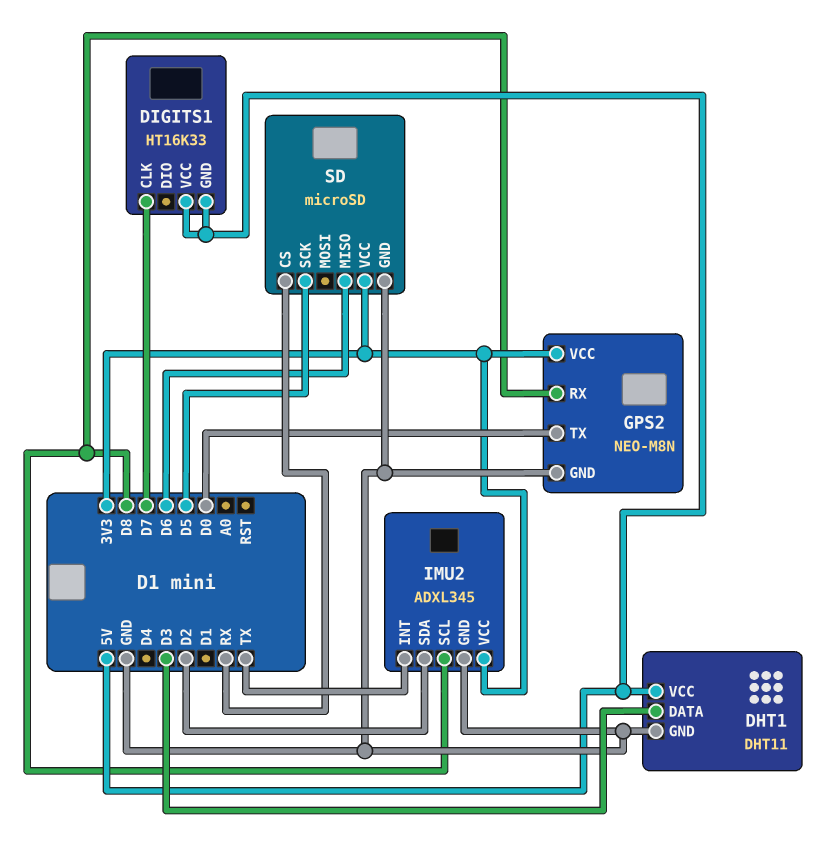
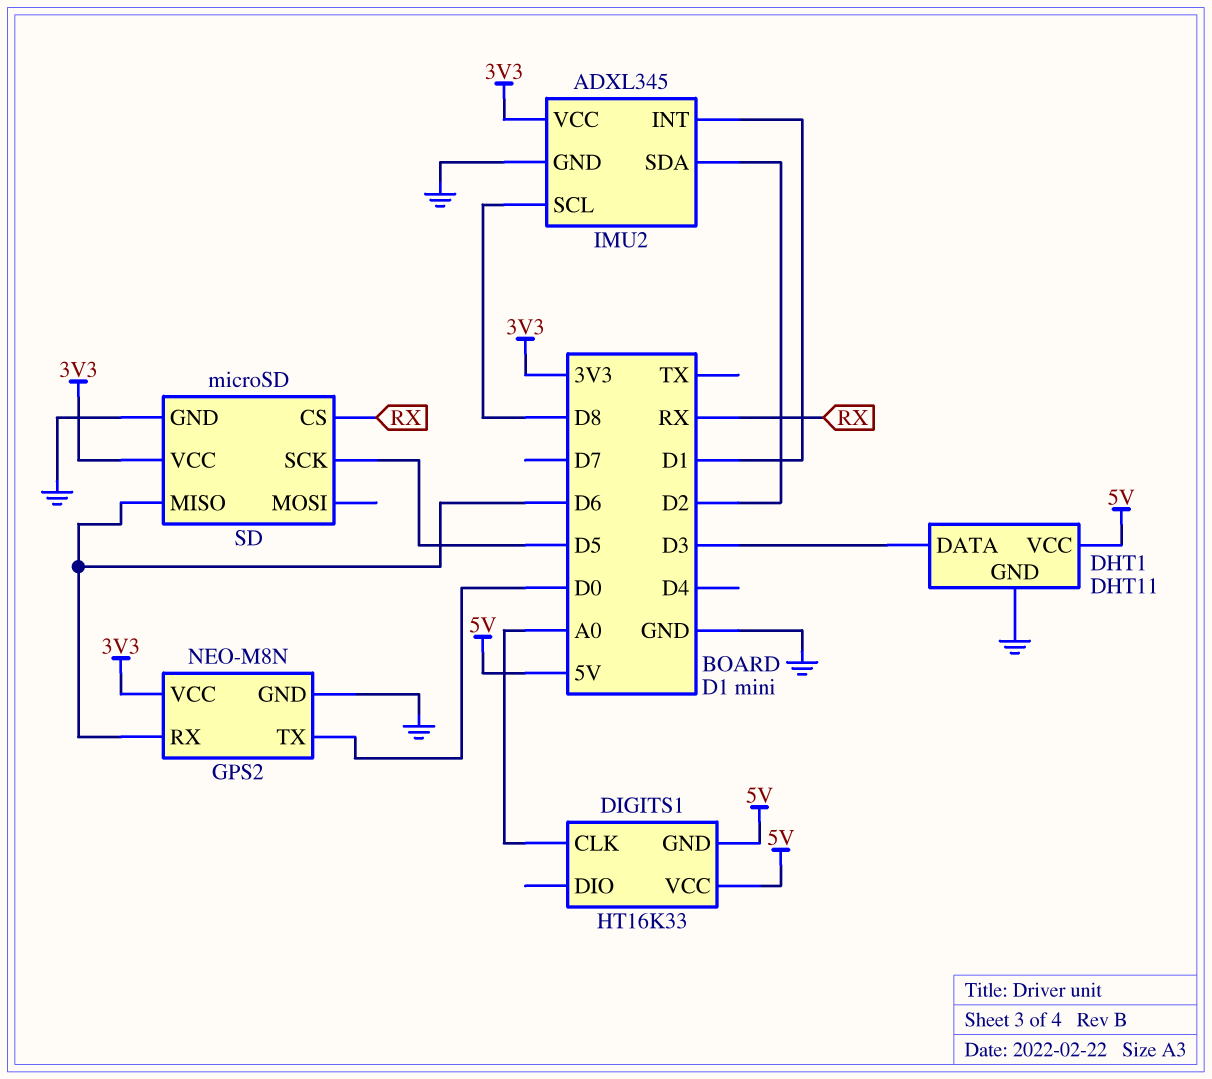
DIGITS1 pin CLK: D7 -> A0
GPS2 pin RX: D8 -> D6
IMU2 pin INT: TX -> D1

